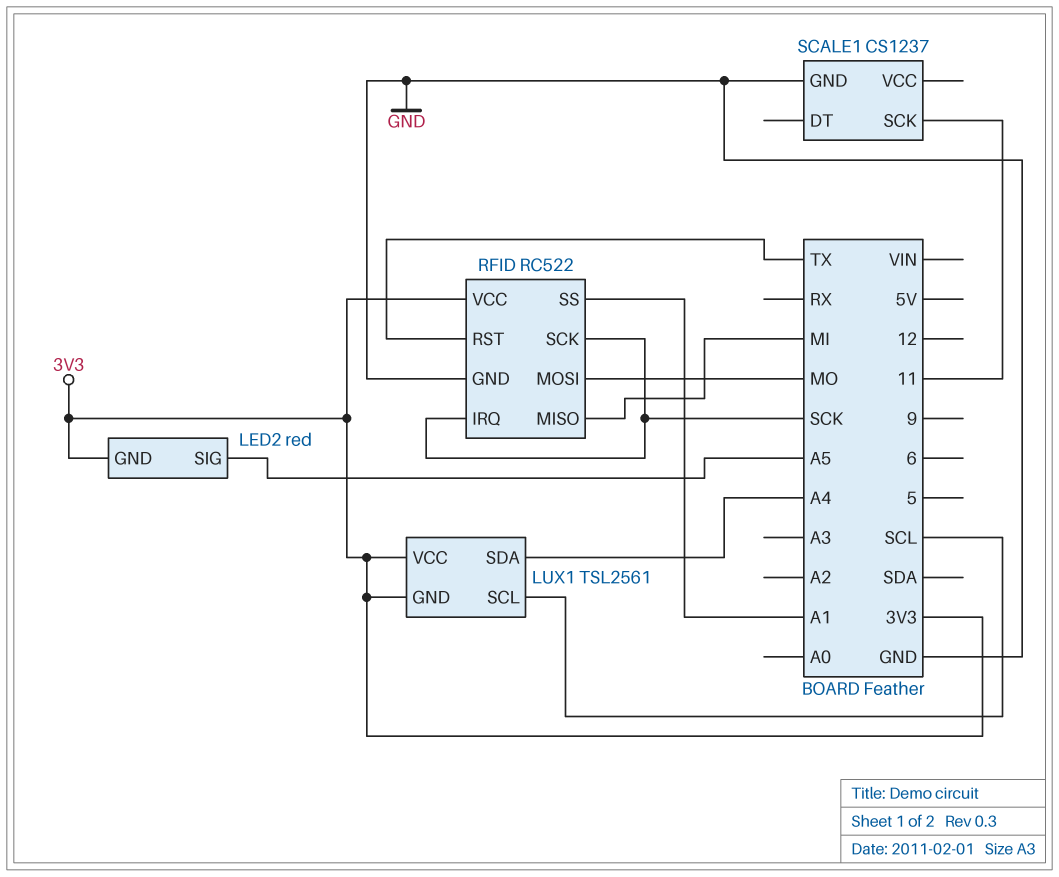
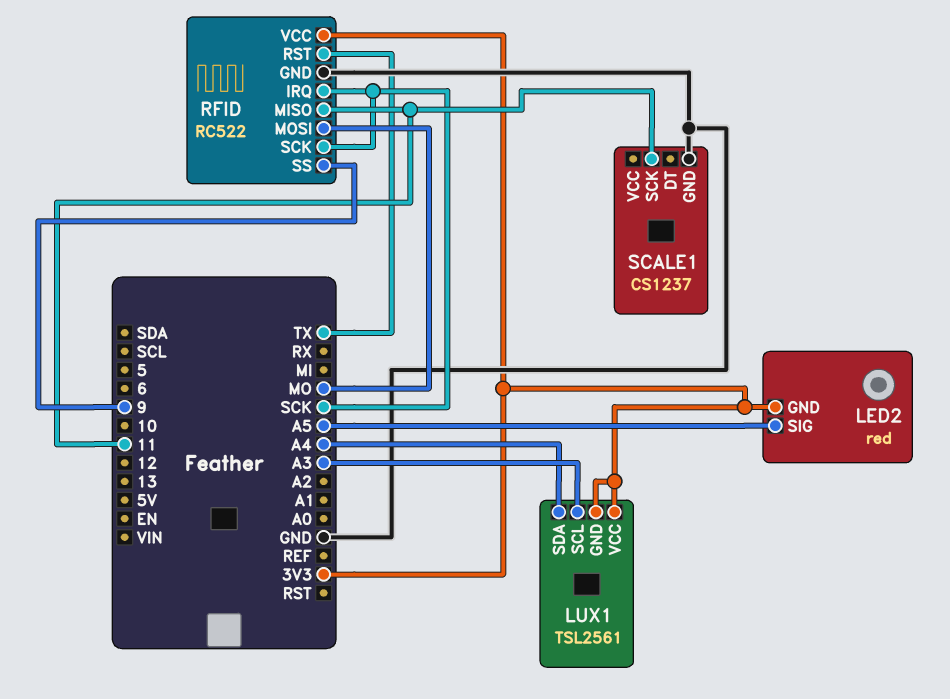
LUX1 pin SCL: SCL -> A3
RFID pin MISO: MI -> 11
RFID pin SS: A1 -> 9

